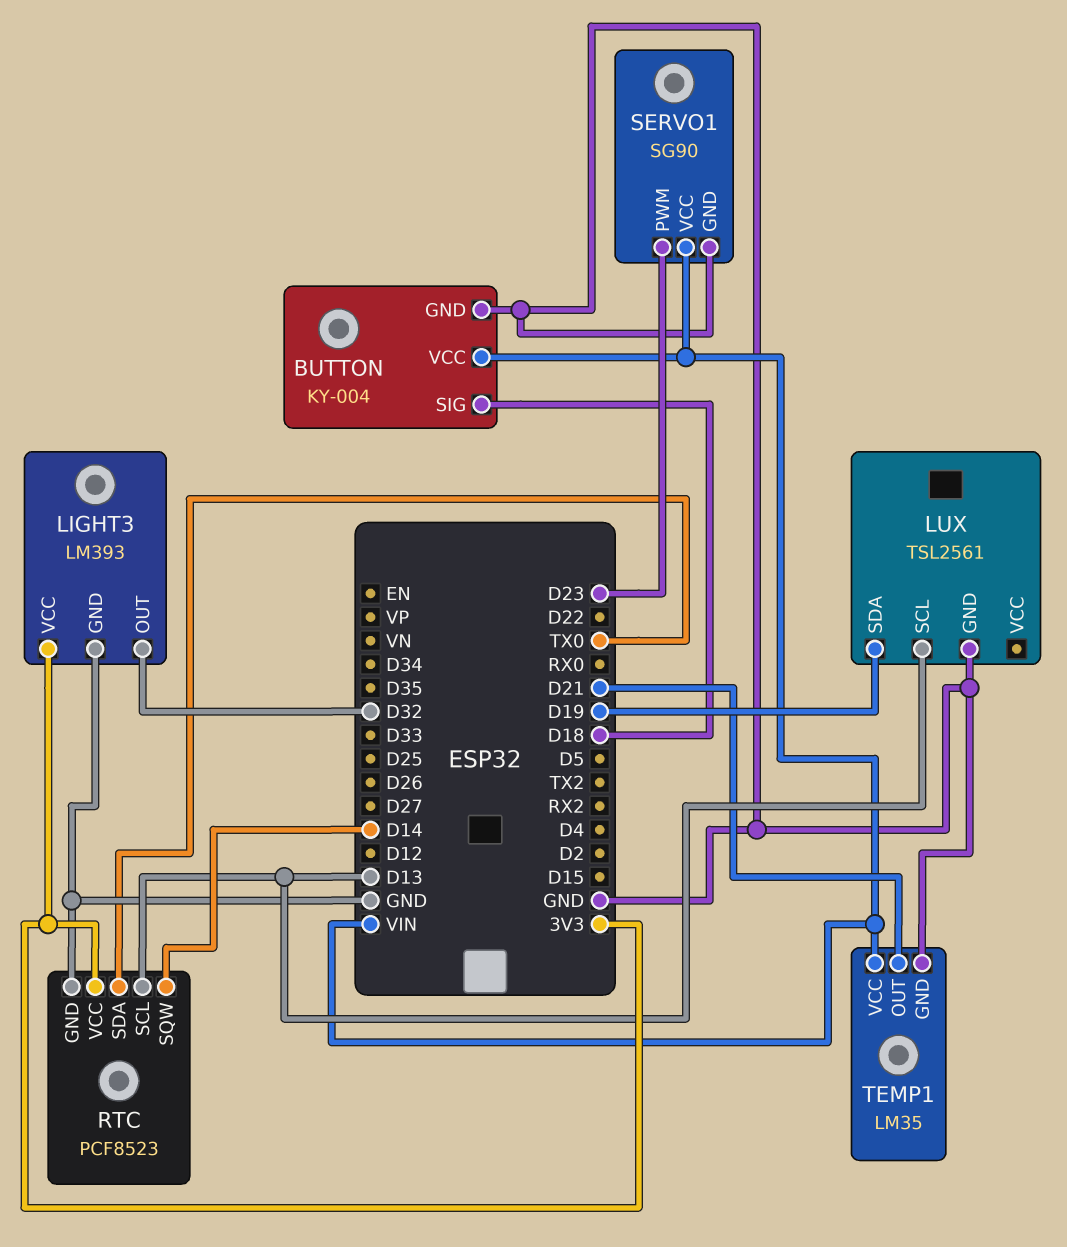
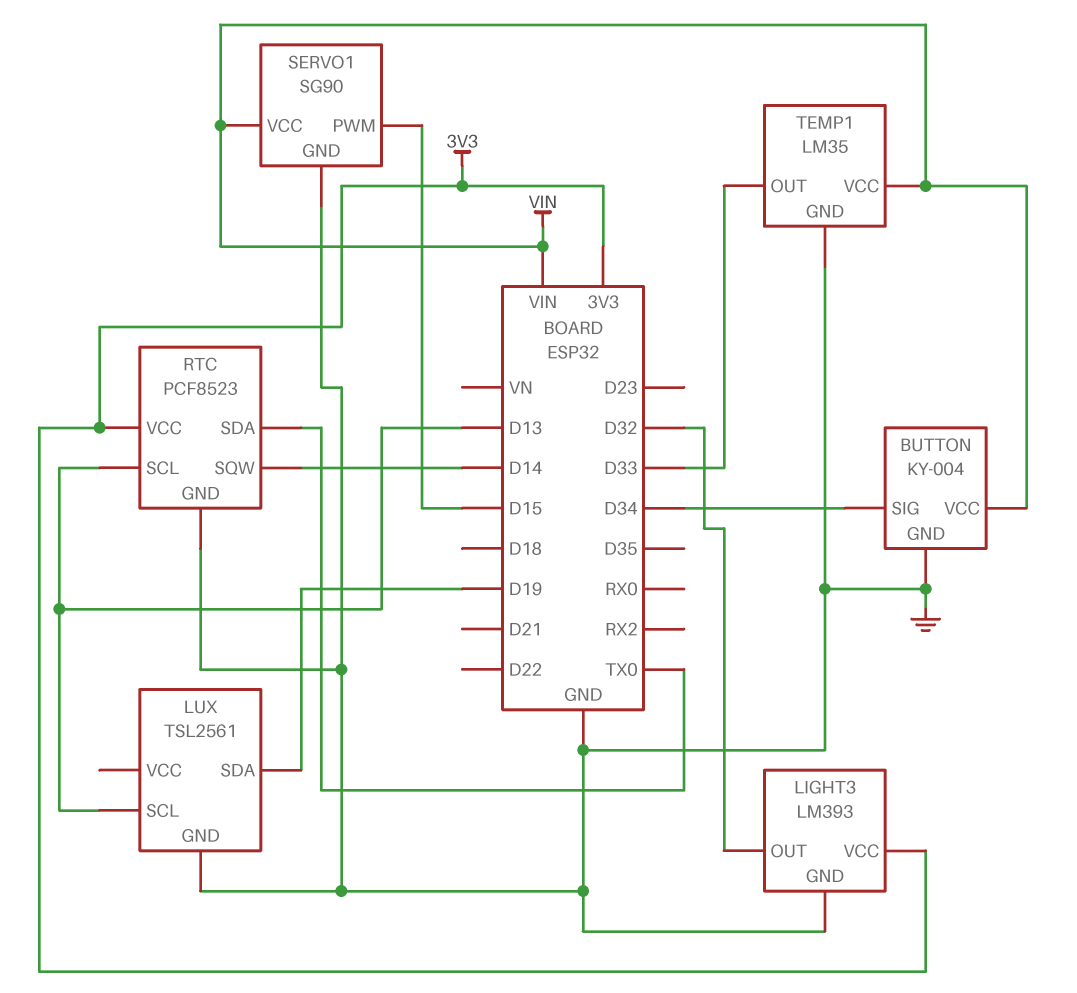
BUTTON pin SIG: D18 -> D34
SERVO1 pin PWM: D23 -> D15
TEMP1 pin OUT: D21 -> D33

